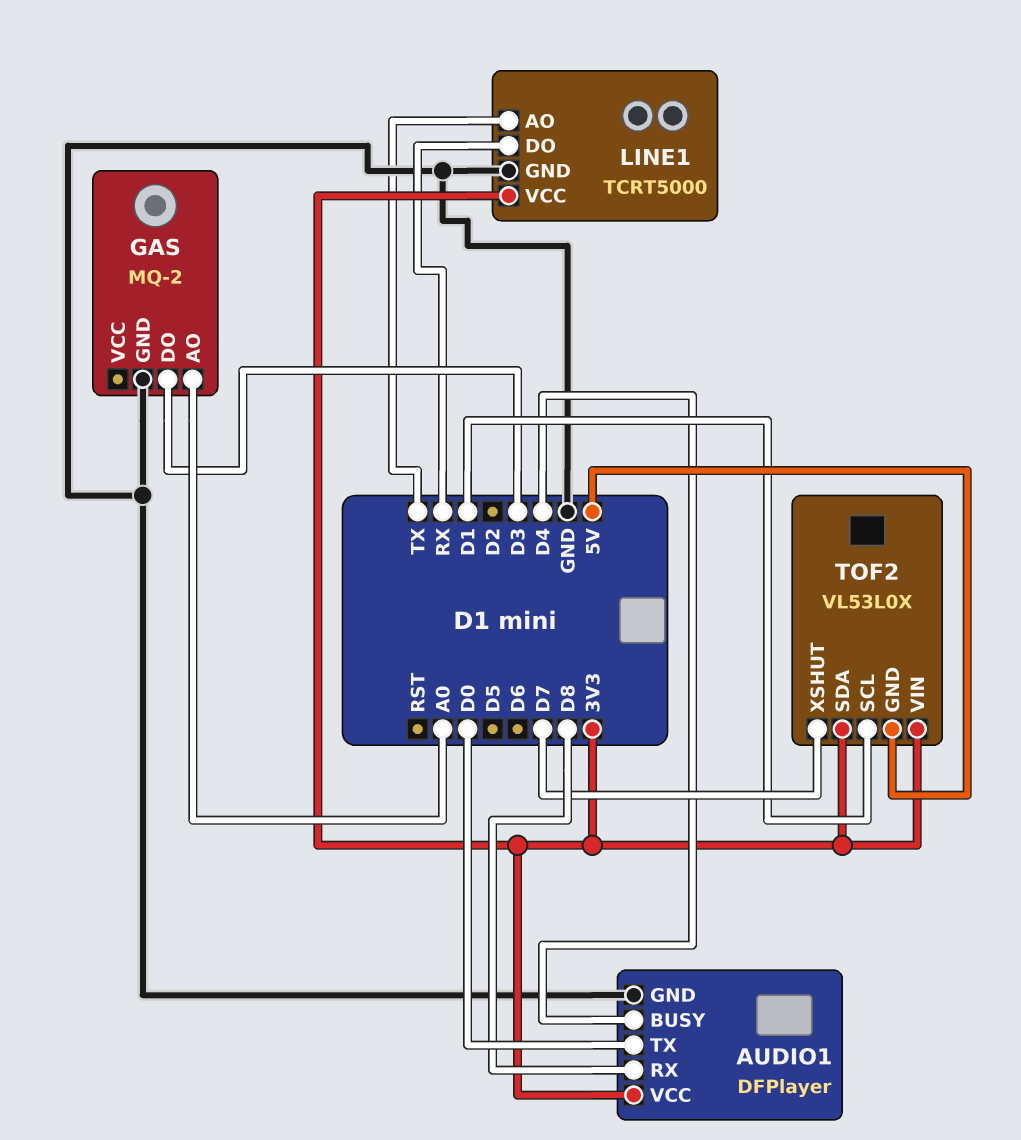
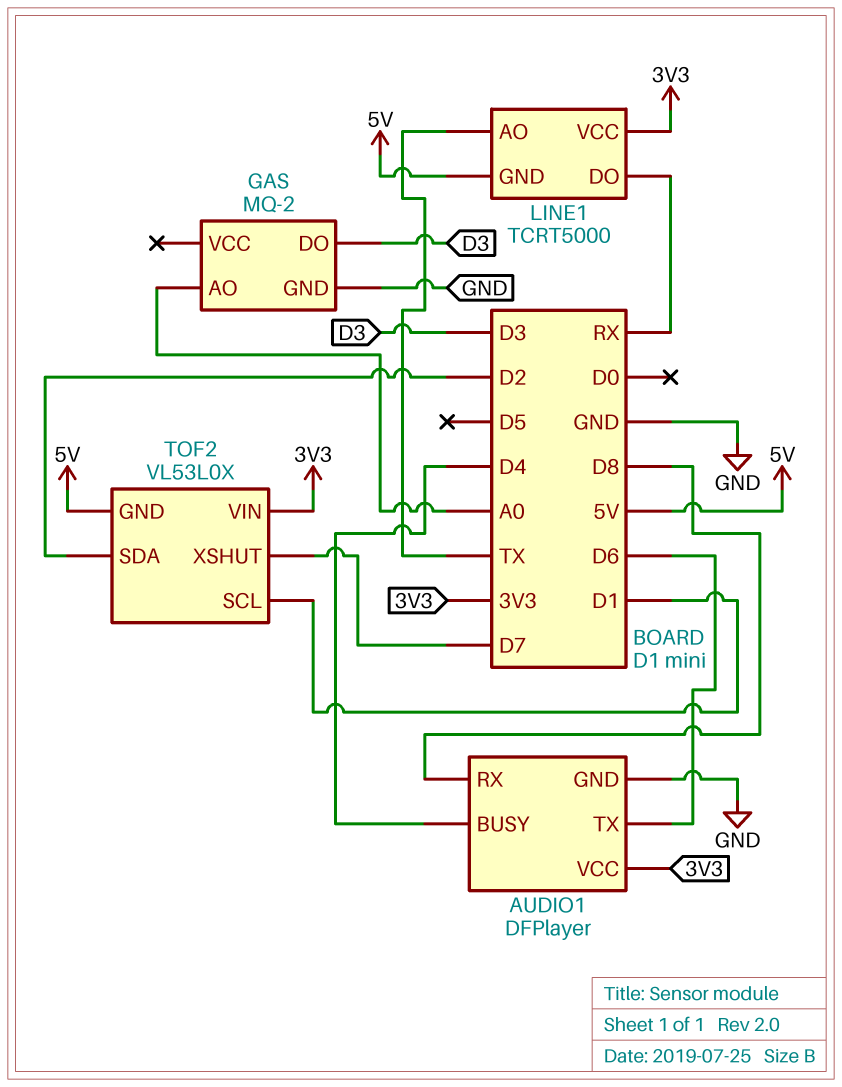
AUDIO1 pin TX: D0 -> D6
LINE1 pin GND: GND -> 5V
TOF2 pin SDA: 3V3 -> D2

